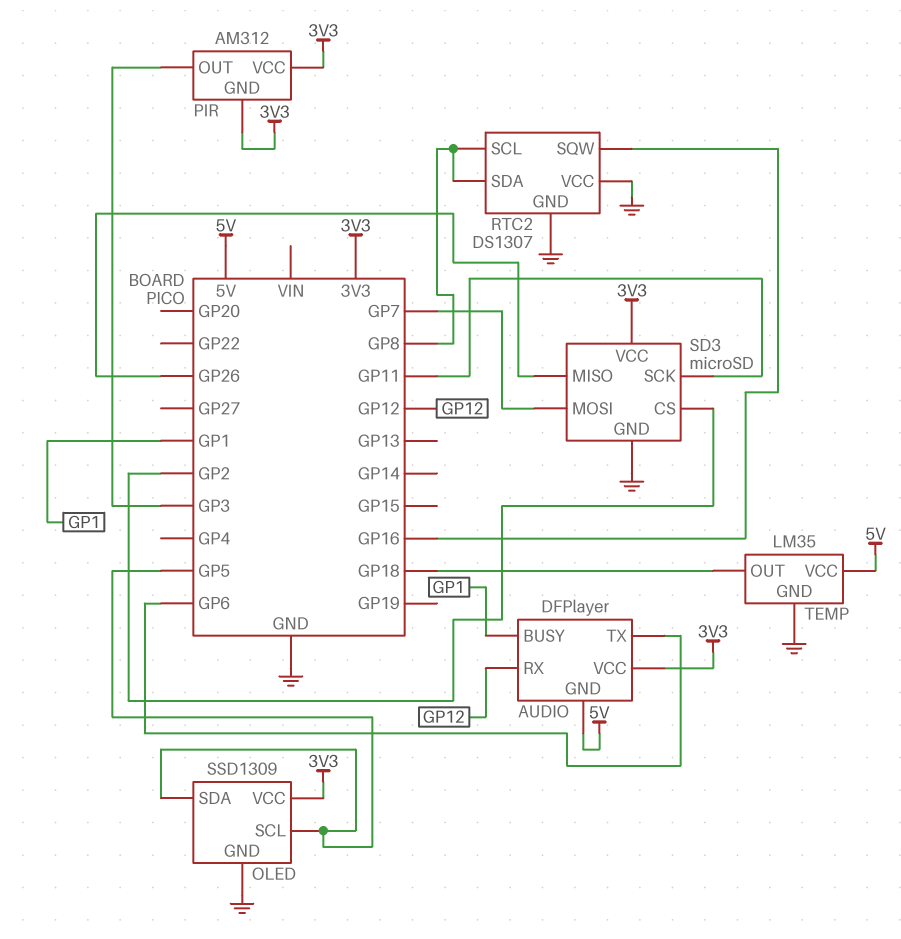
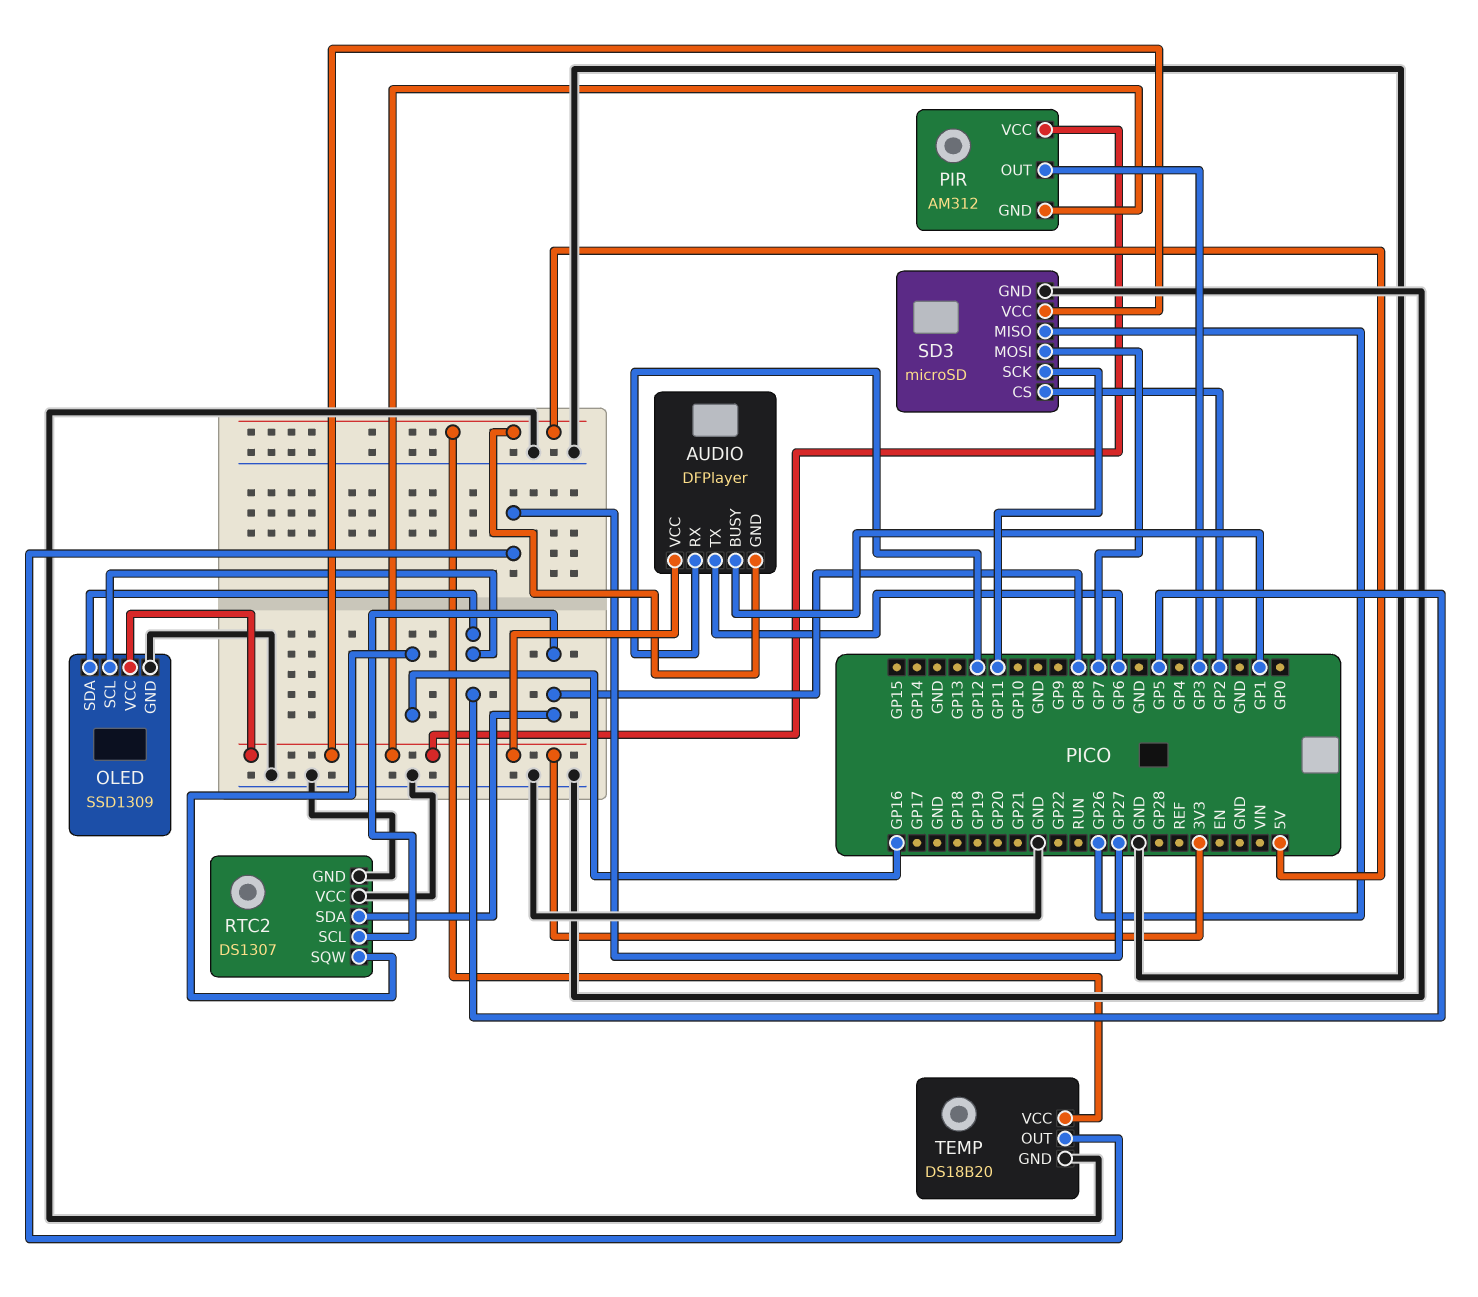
TEMP: LM35 -> DS18B20
TEMP pin OUT: GP18 -> GP27

